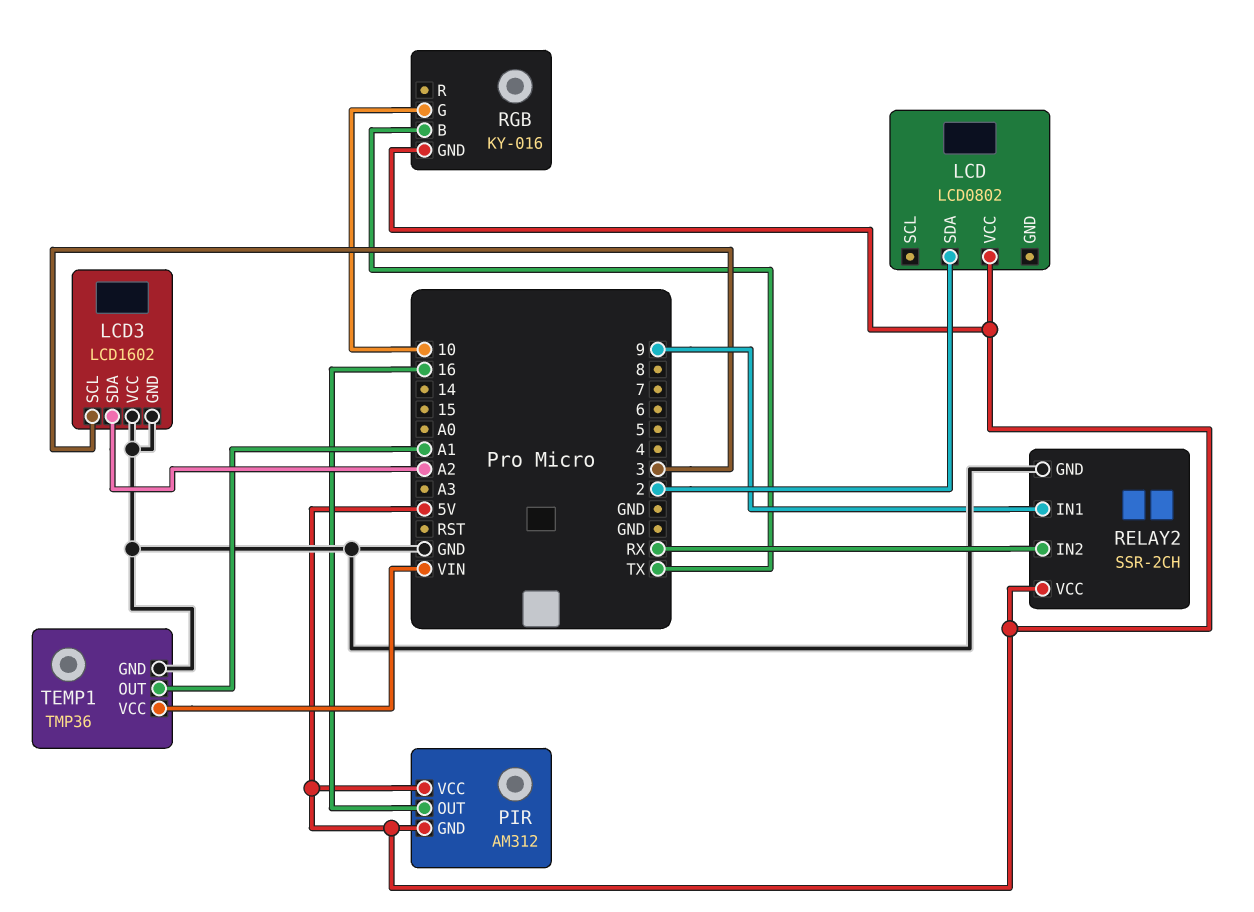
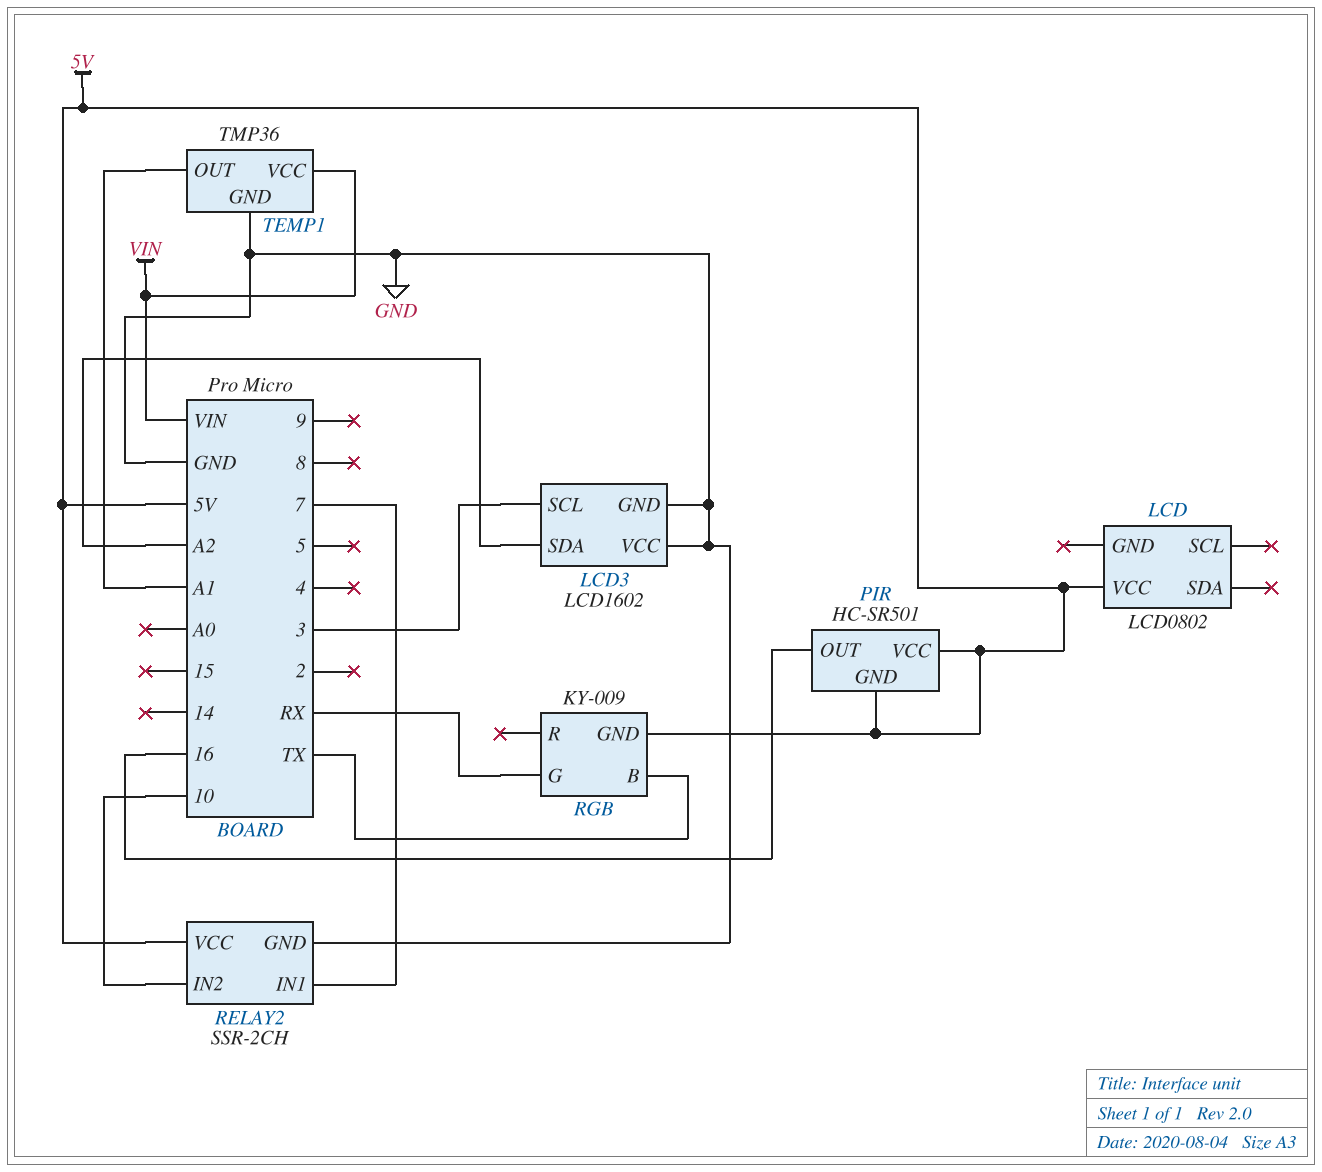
LCD pin SDA: 2 -> none
PIR: AM312 -> HC-SR501
RELAY2 pin IN1: 9 -> 7
RELAY2 pin IN2: RX -> 10
RGB: KY-016 -> KY-009
RGB pin G: 10 -> RX

